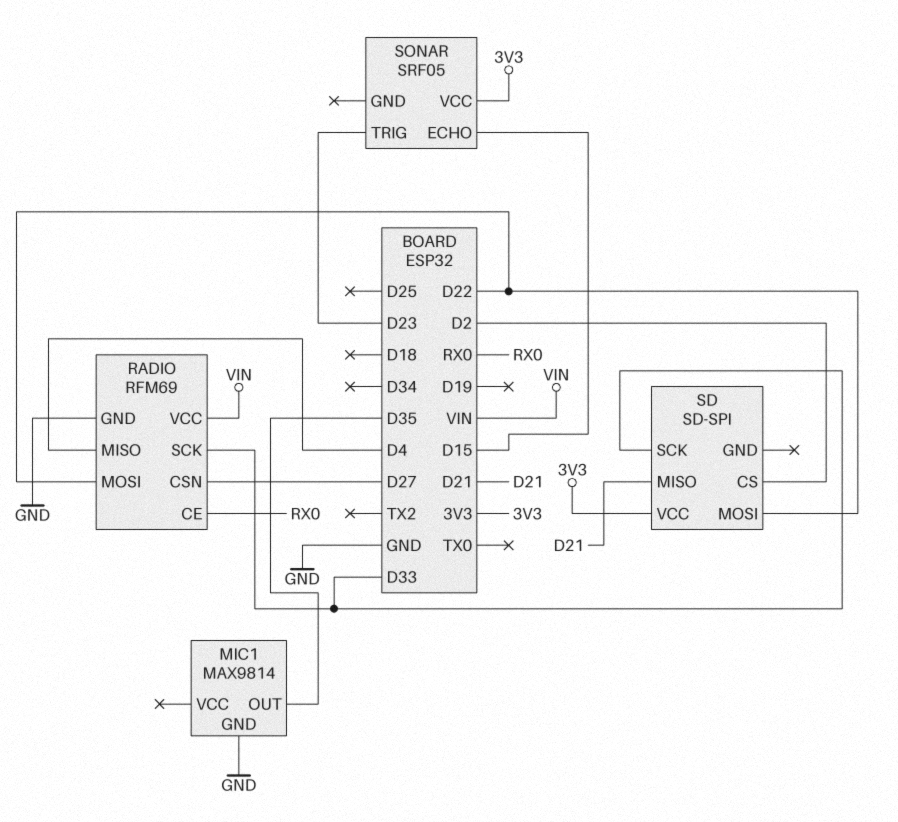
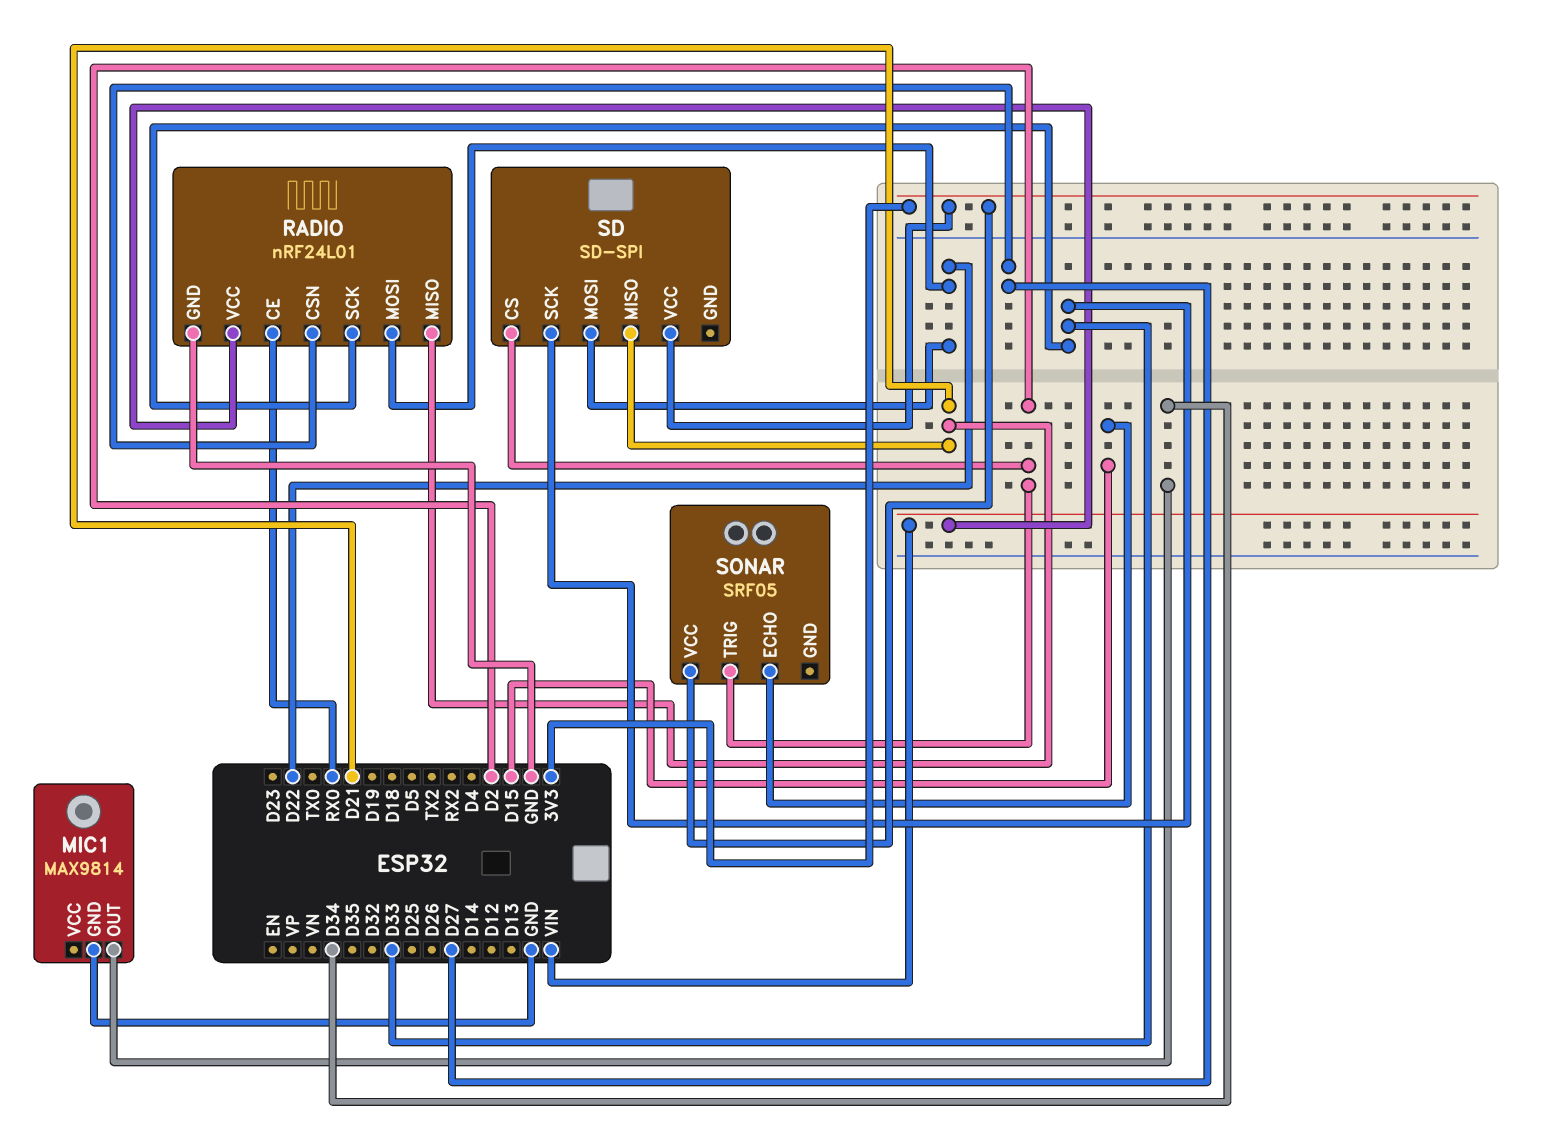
MIC1 pin OUT: D35 -> D34
RADIO: RFM69 -> nRF24L01
RADIO pin MISO: D4 -> D21
SONAR pin TRIG: D23 -> D2

